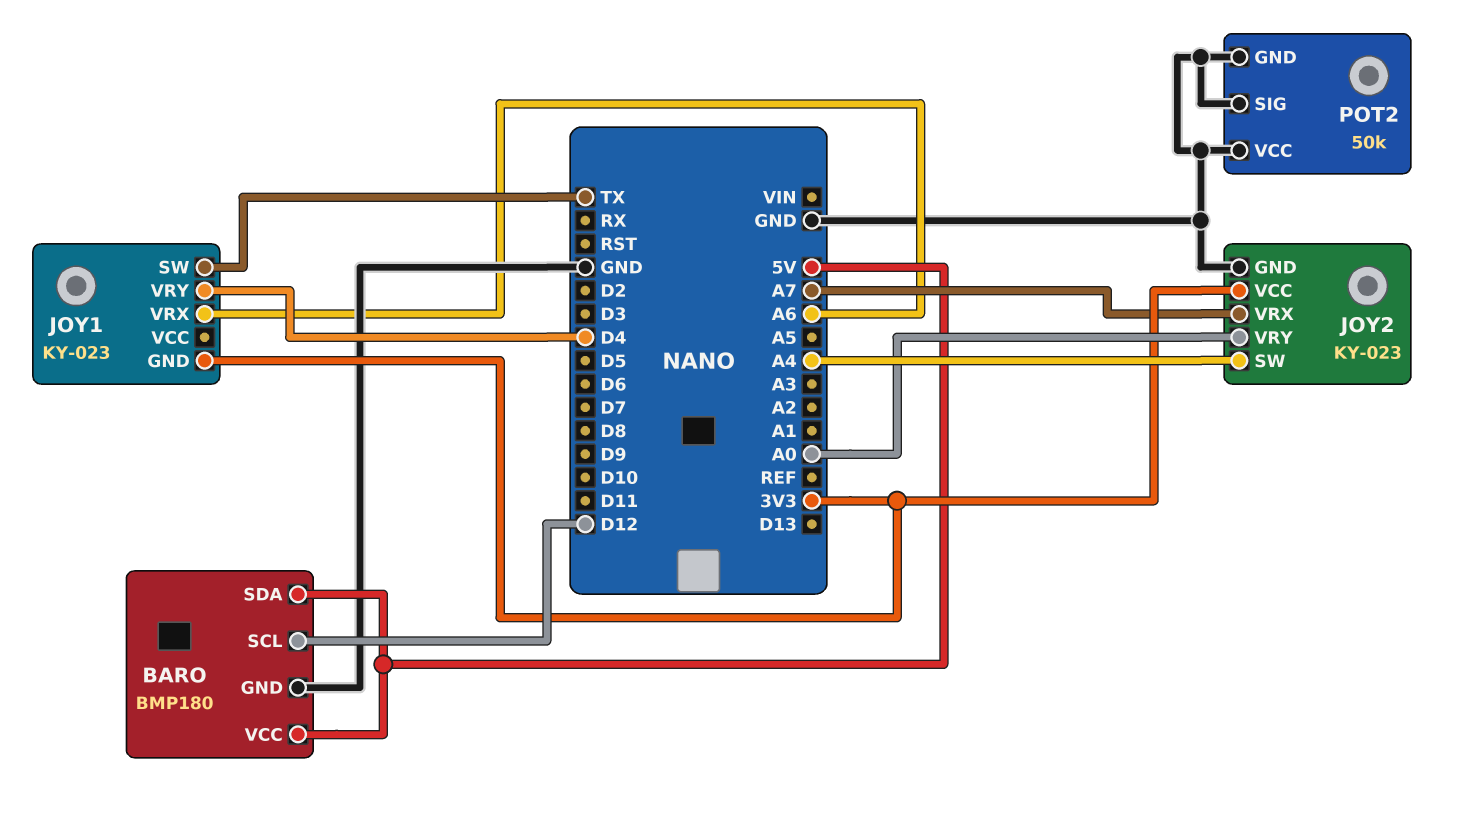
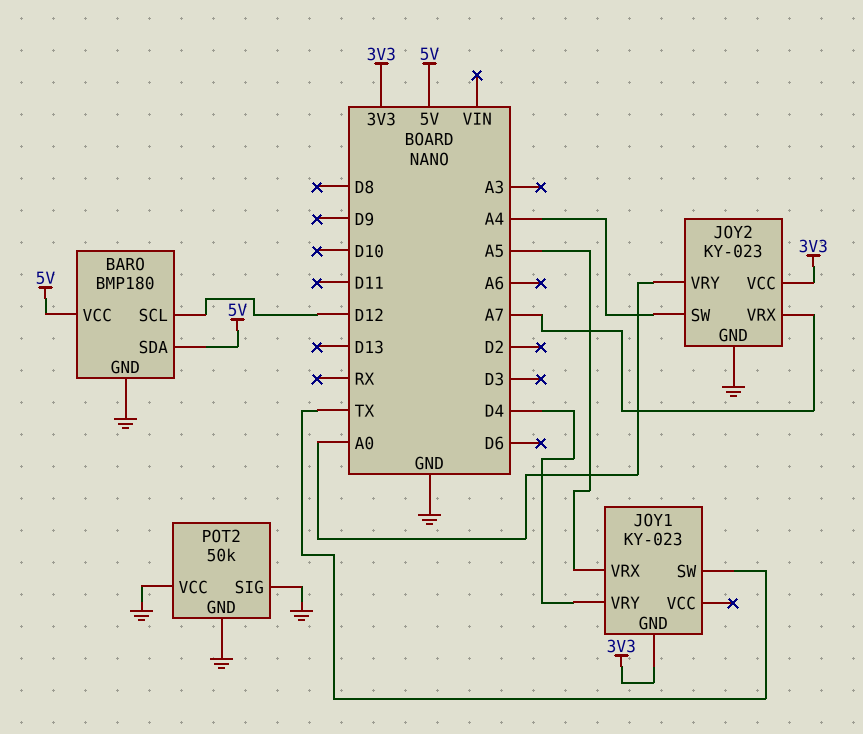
JOY1 pin VRX: A6 -> A5

